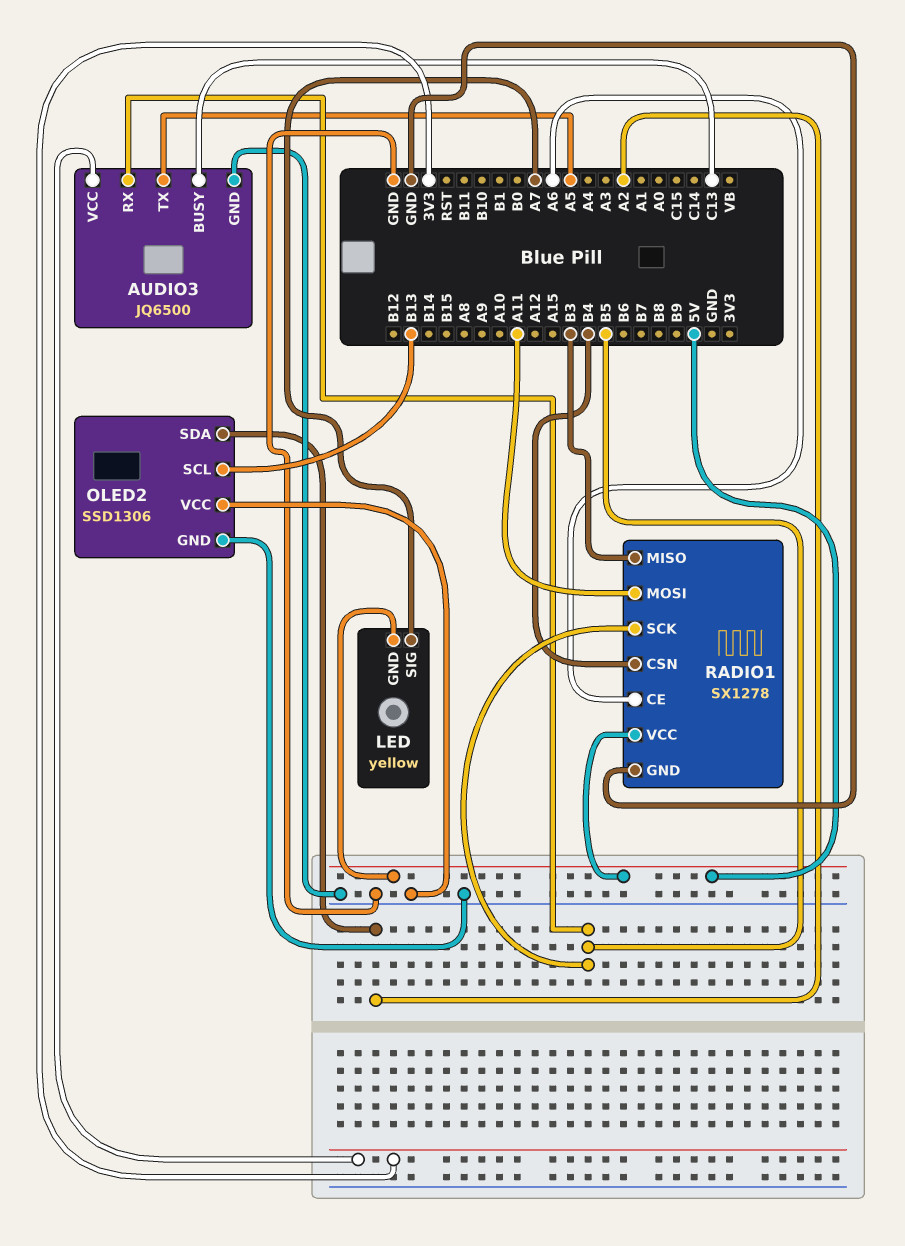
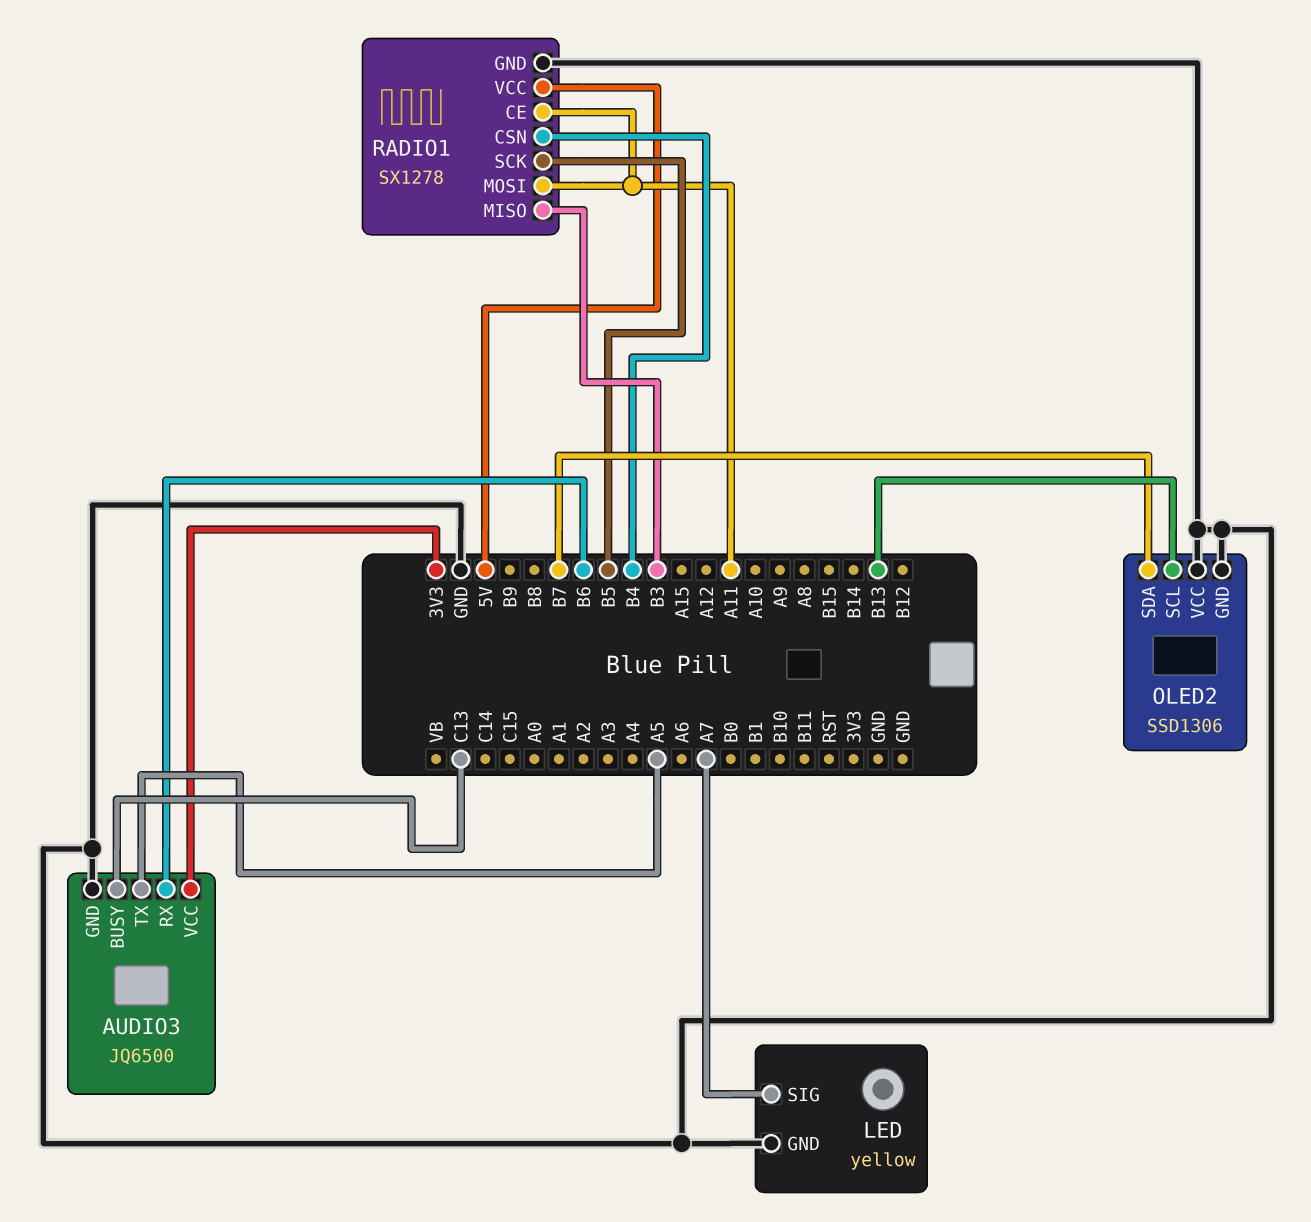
AUDIO3 pin RX: B5 -> B6
LED pin GND: 5V -> GND
OLED2 pin SDA: A2 -> B7
RADIO1 pin CE: A6 -> A11

